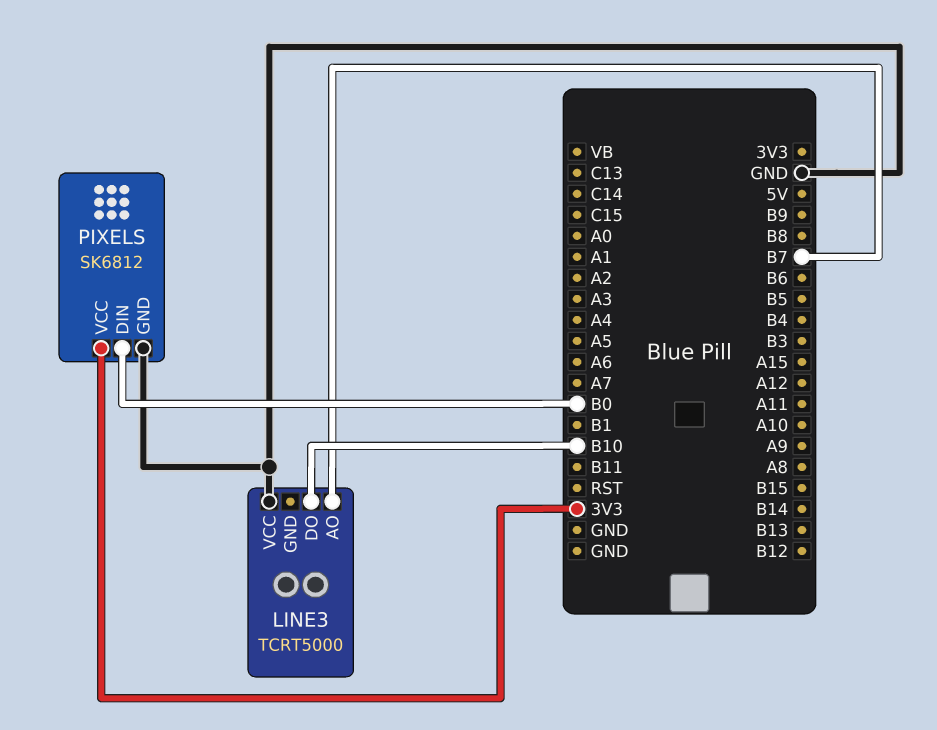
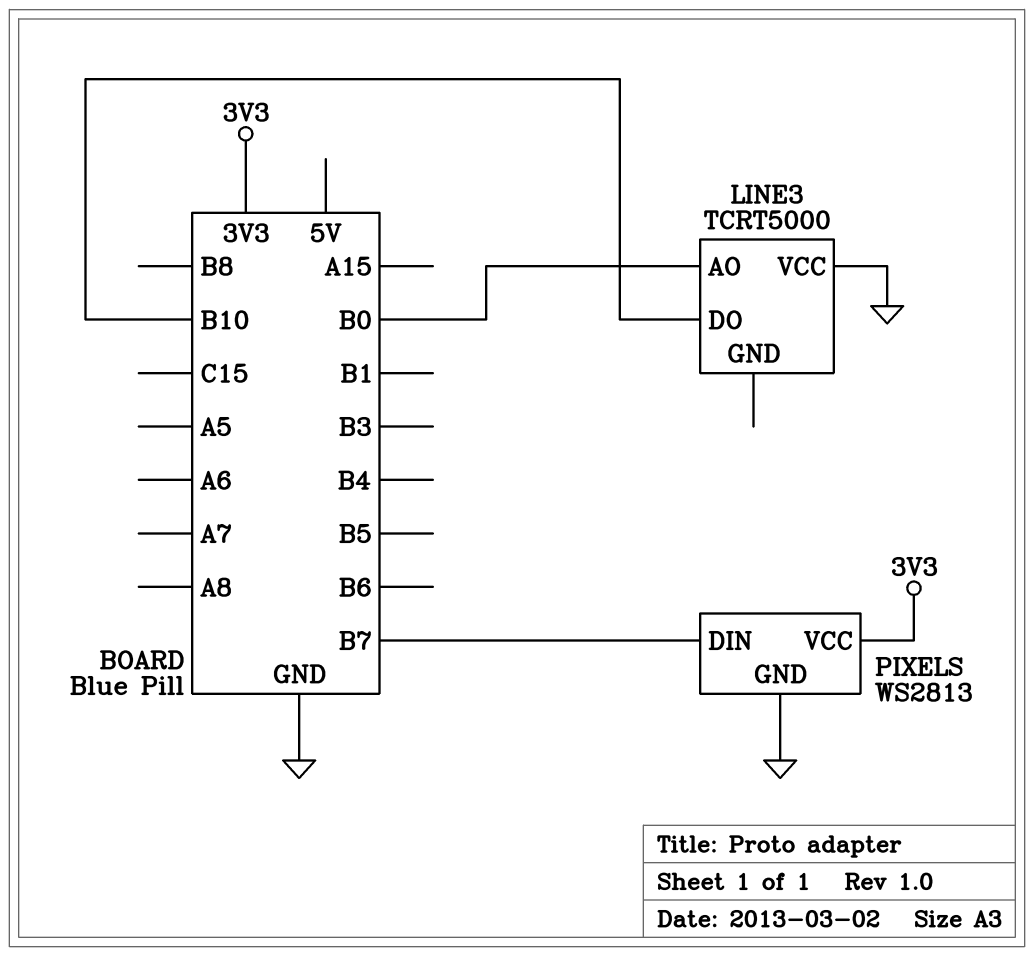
LINE3 pin AO: B7 -> B0
PIXELS: SK6812 -> WS2813
PIXELS pin DIN: B0 -> B7

